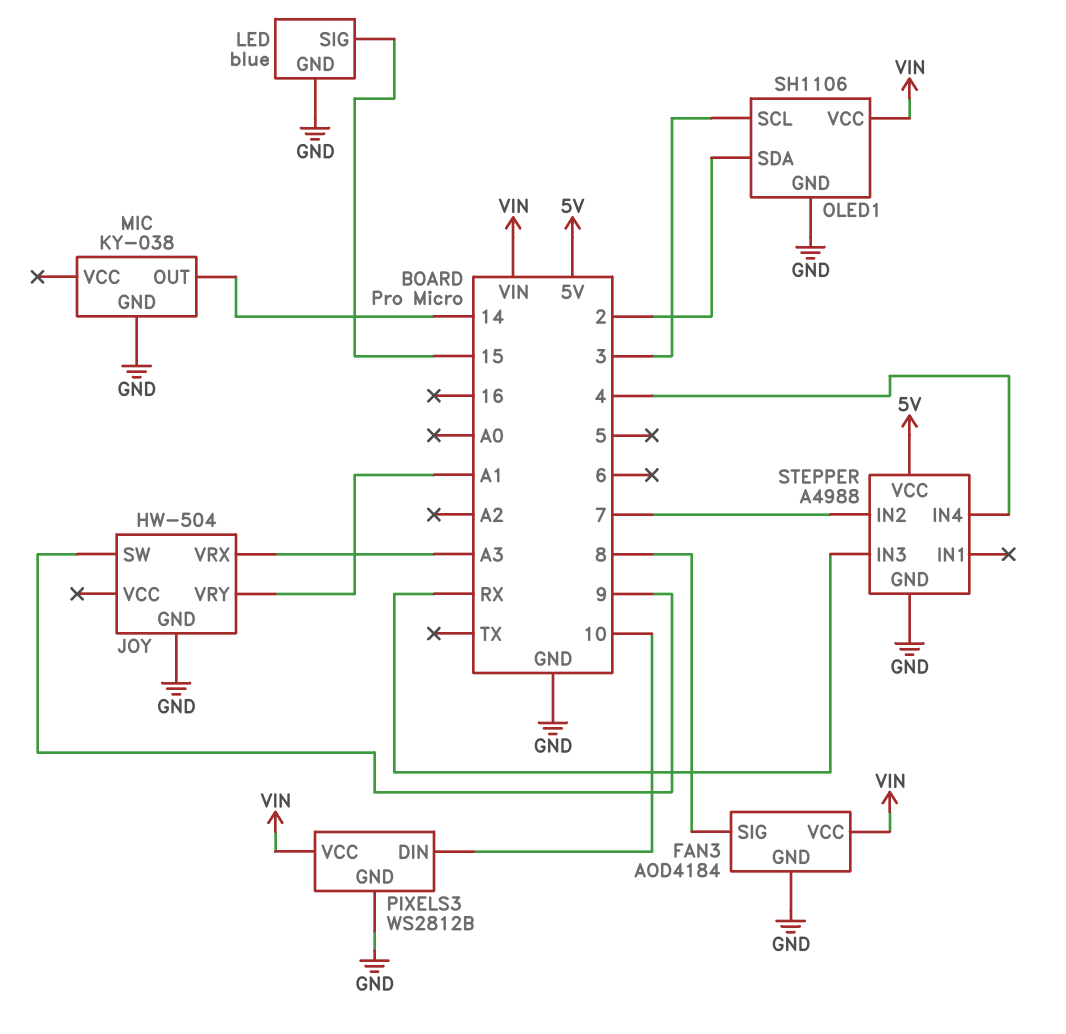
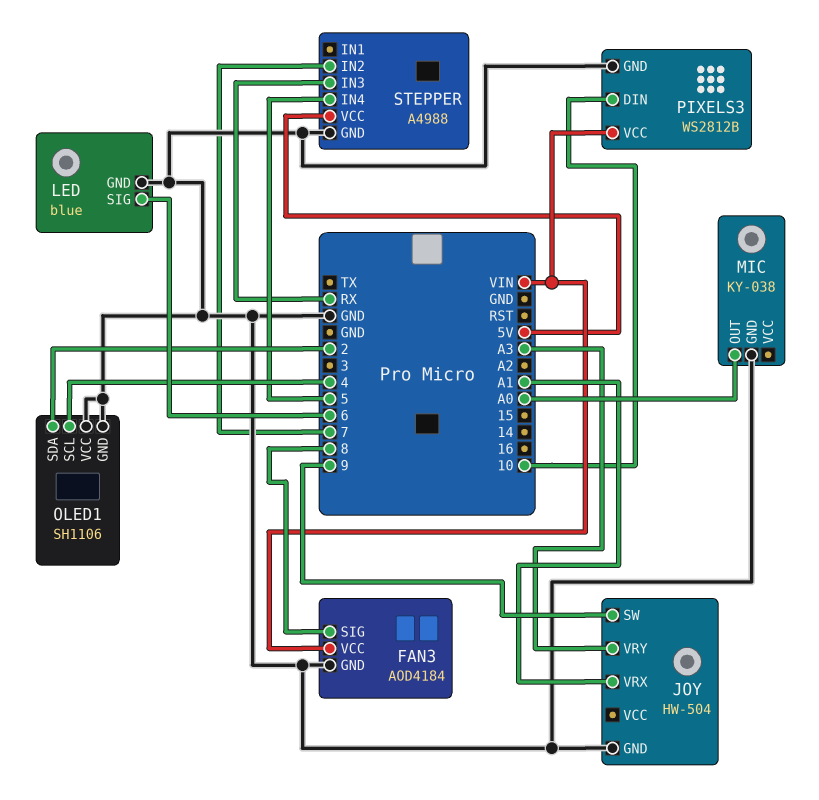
JOY pin VRX: A3 -> A1
JOY pin VRY: A1 -> A3
LED pin SIG: 15 -> 6
MIC pin OUT: 14 -> A0
OLED1 pin SCL: 3 -> 4
OLED1 pin VCC: VIN -> GND
STEPPER pin IN4: 4 -> 5

